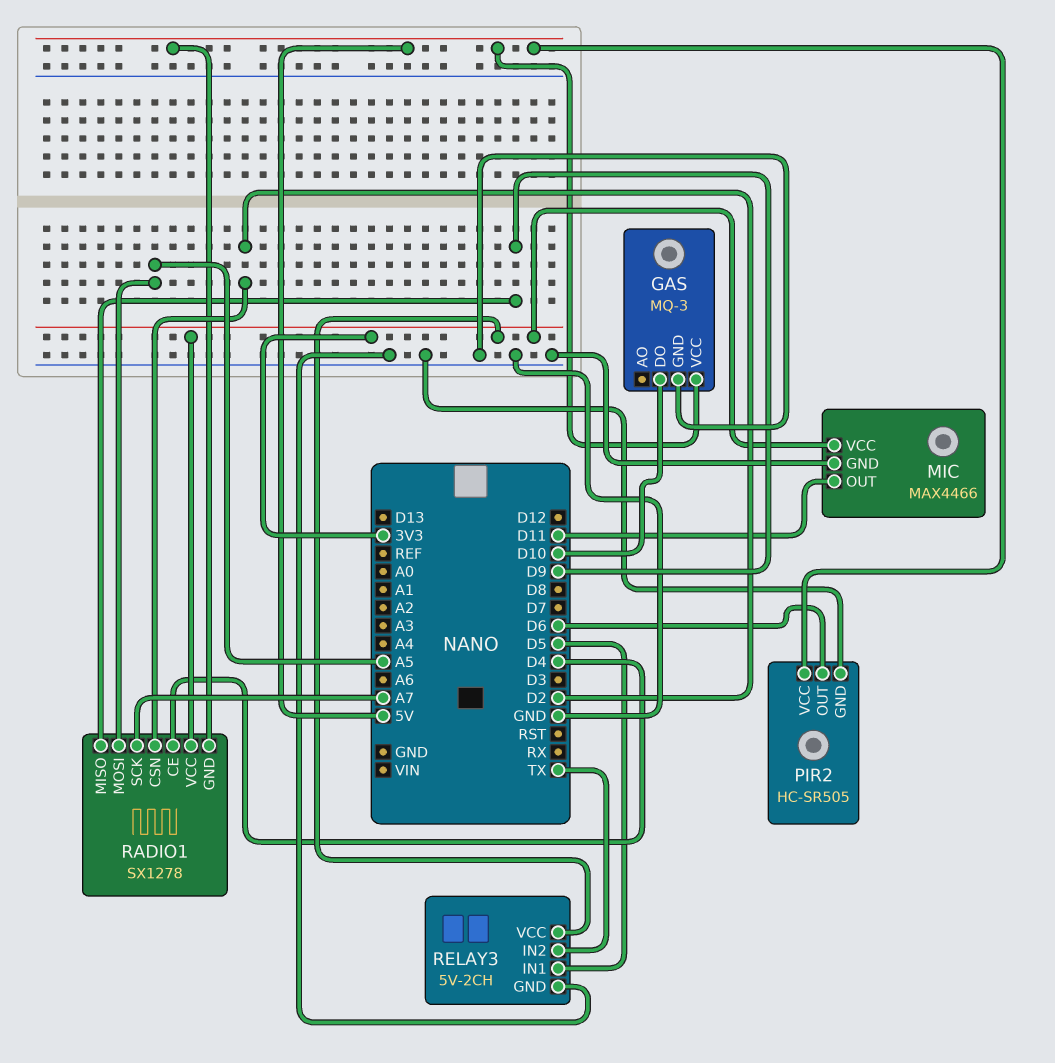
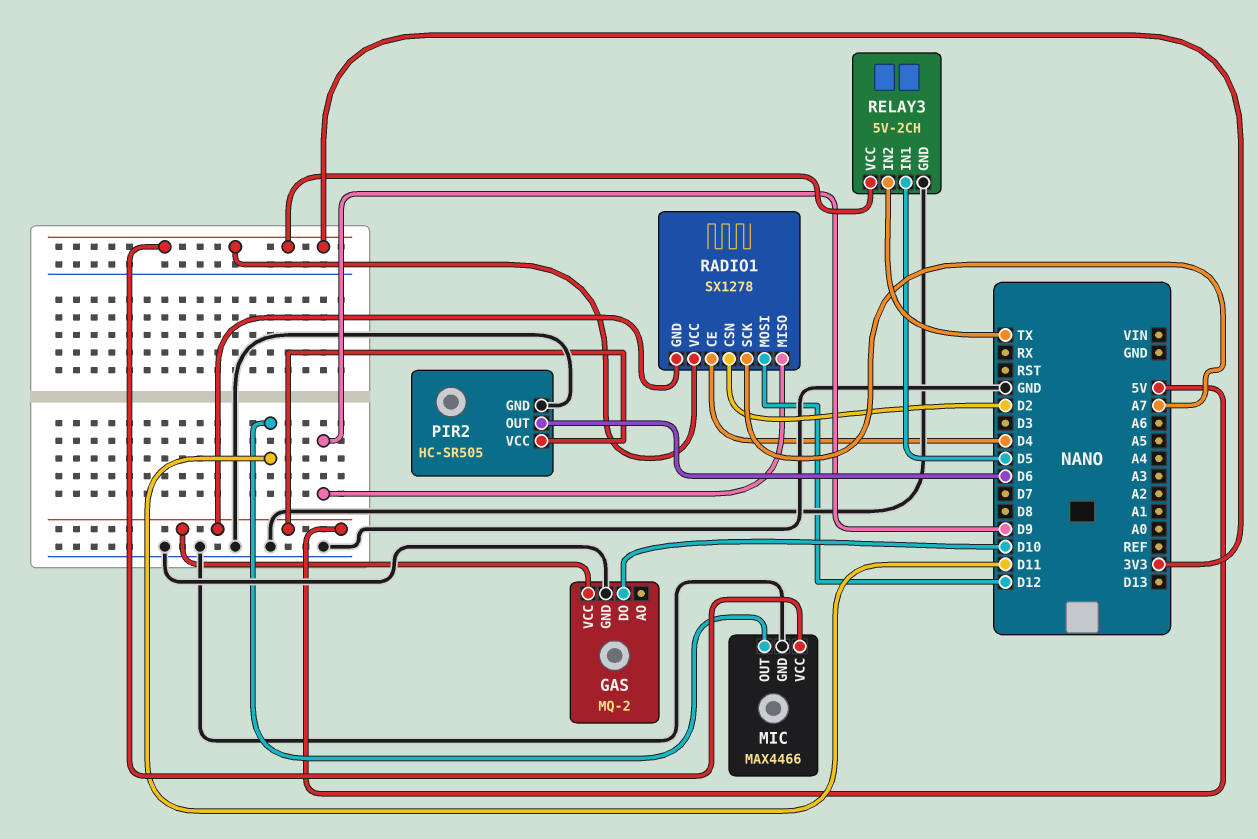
GAS: MQ-3 -> MQ-2
RADIO1 pin MOSI: A5 -> D12

